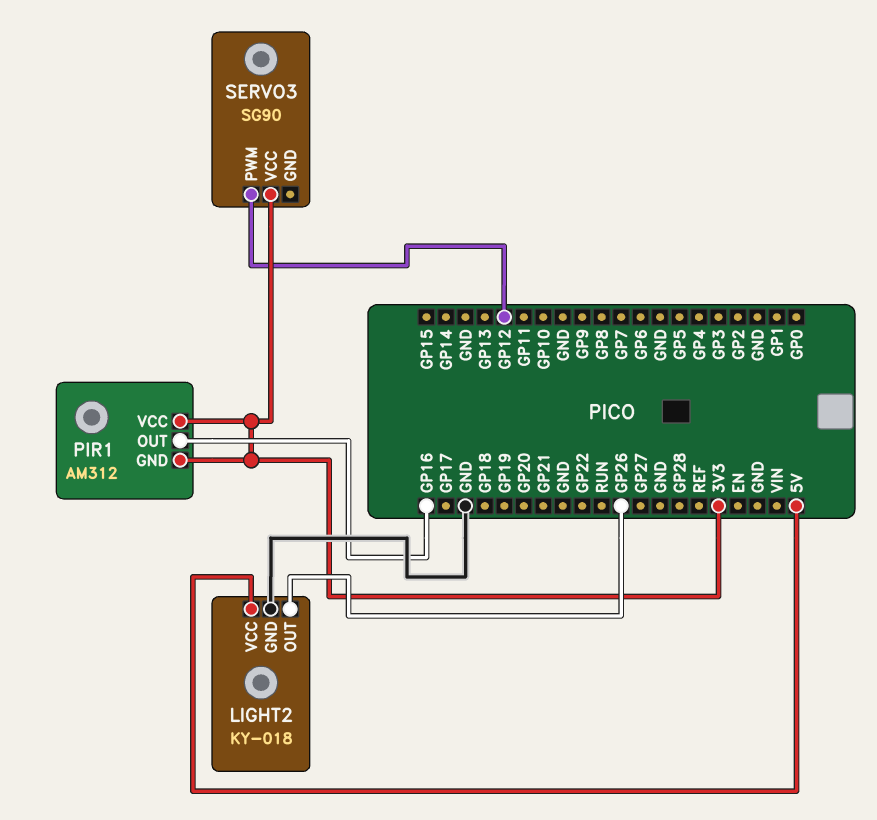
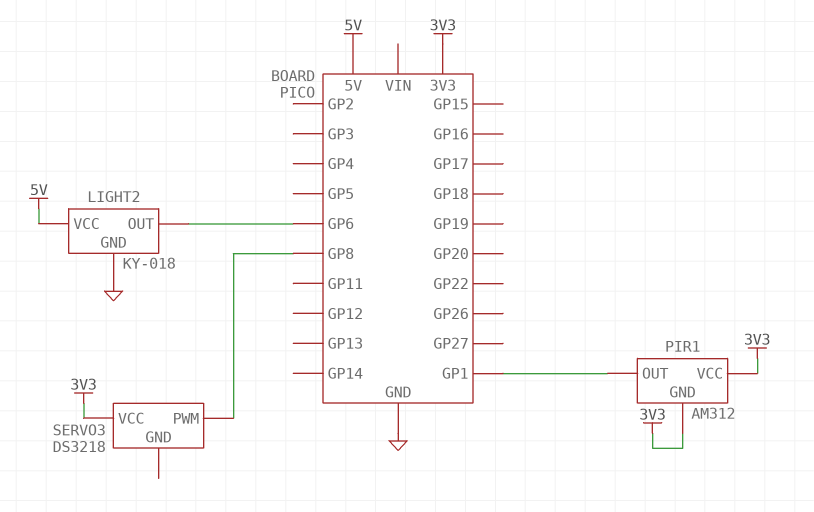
LIGHT2 pin OUT: GP26 -> GP6
PIR1 pin OUT: GP16 -> GP1
SERVO3: SG90 -> DS3218
SERVO3 pin PWM: GP12 -> GP8

